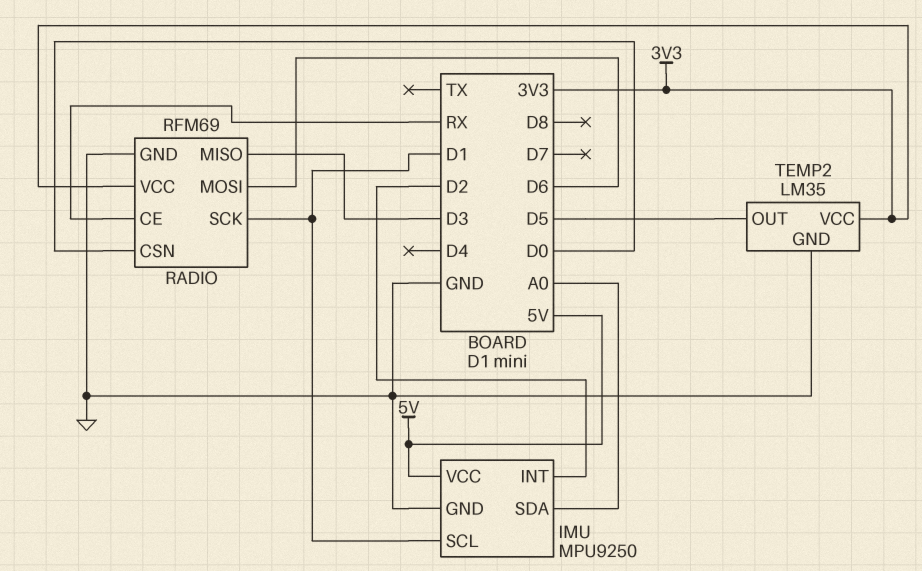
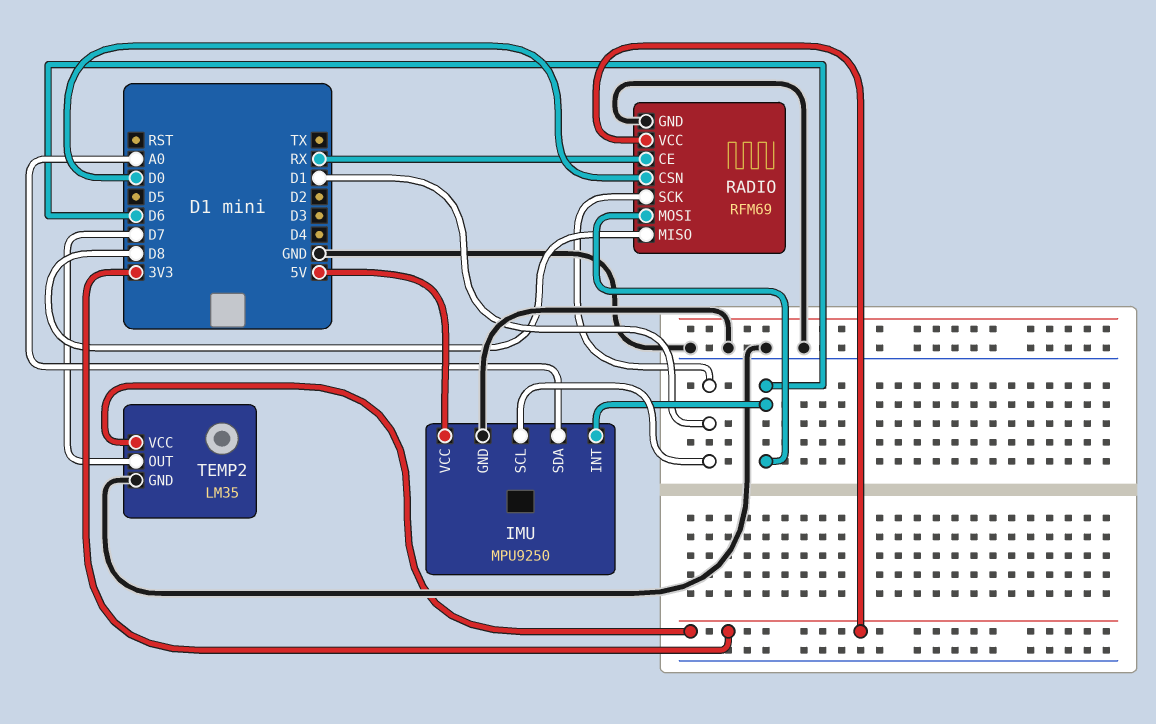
IMU pin INT: D2 -> D6
RADIO pin MISO: D3 -> D8
TEMP2 pin OUT: D5 -> D7

